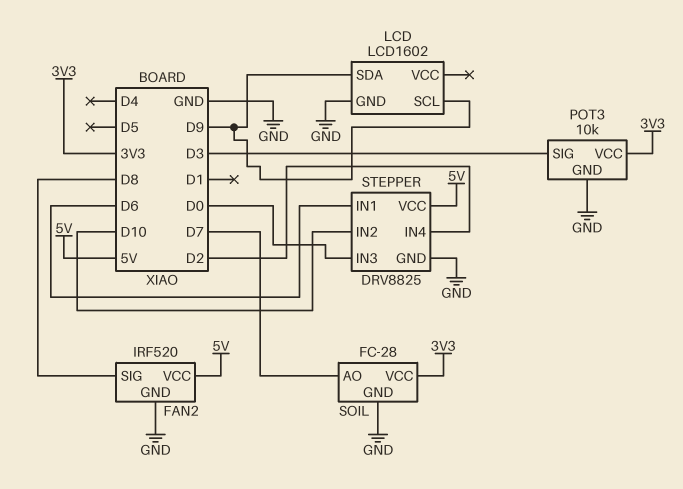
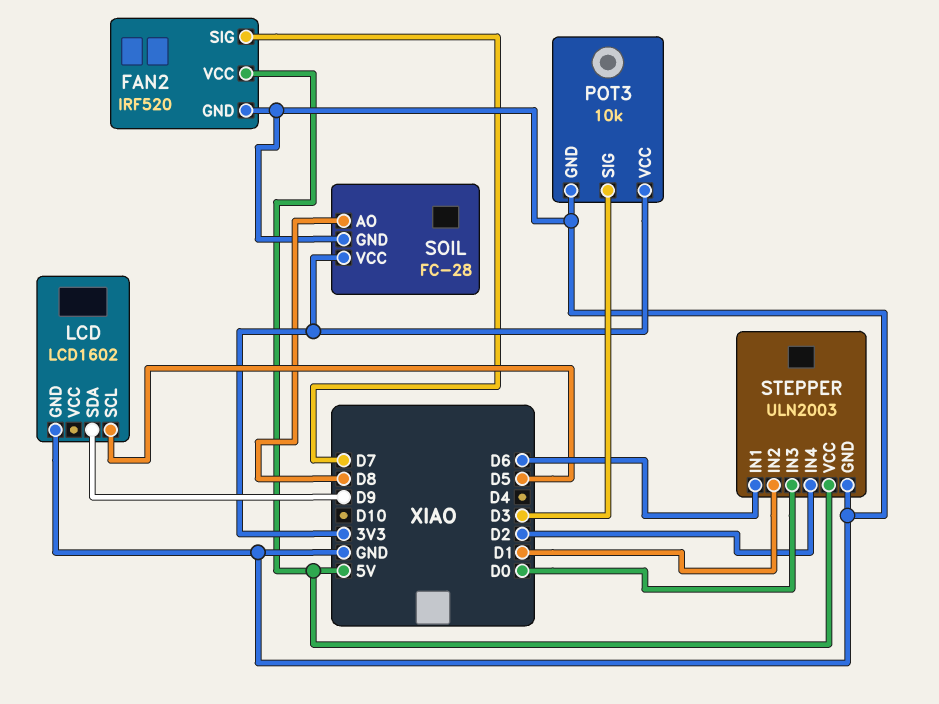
FAN2 pin SIG: D8 -> D7
LCD pin SCL: D9 -> D5
SOIL pin AO: D7 -> D8
STEPPER: DRV8825 -> ULN2003
STEPPER pin IN2: D10 -> D1

